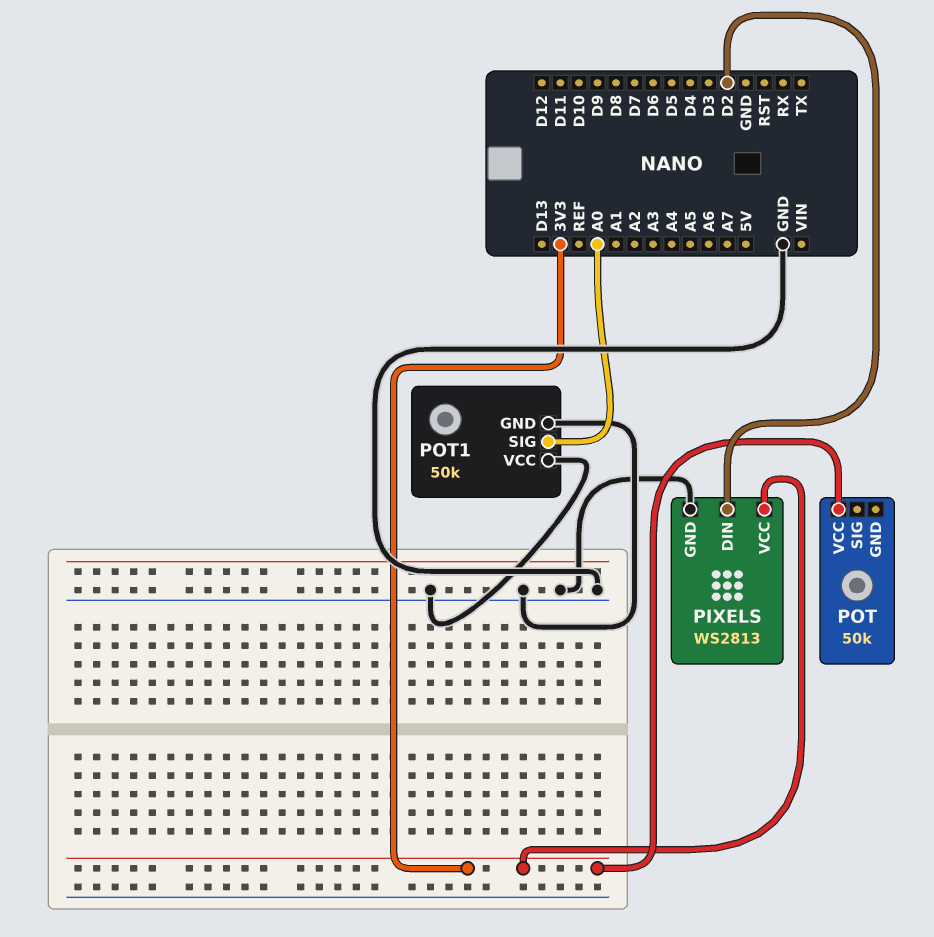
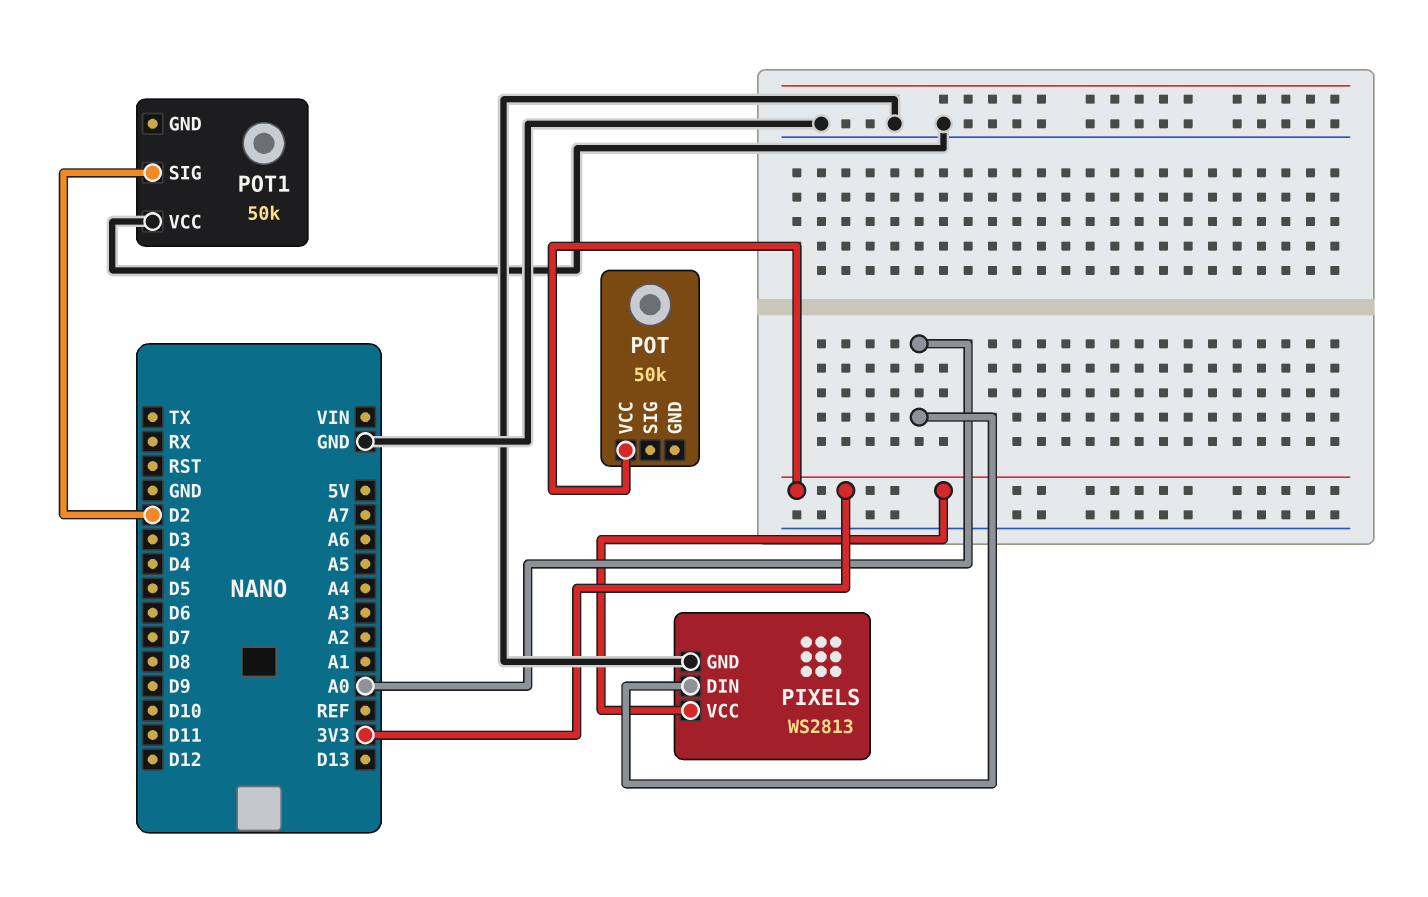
PIXELS pin DIN: D2 -> A0
POT1 pin GND: GND -> none
POT1 pin SIG: A0 -> D2

